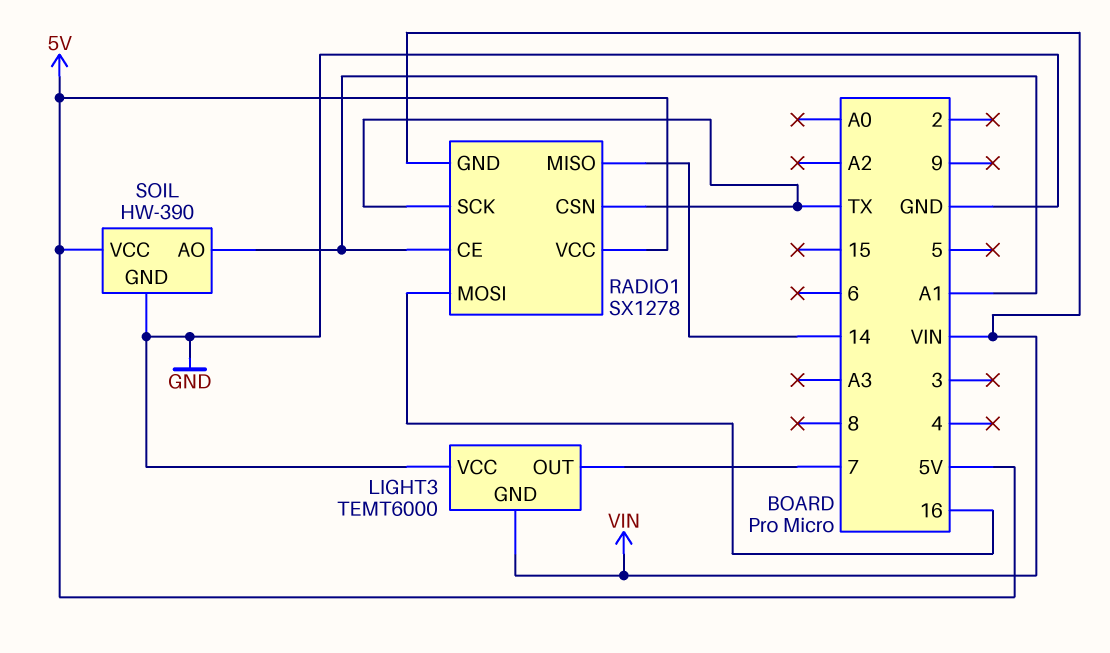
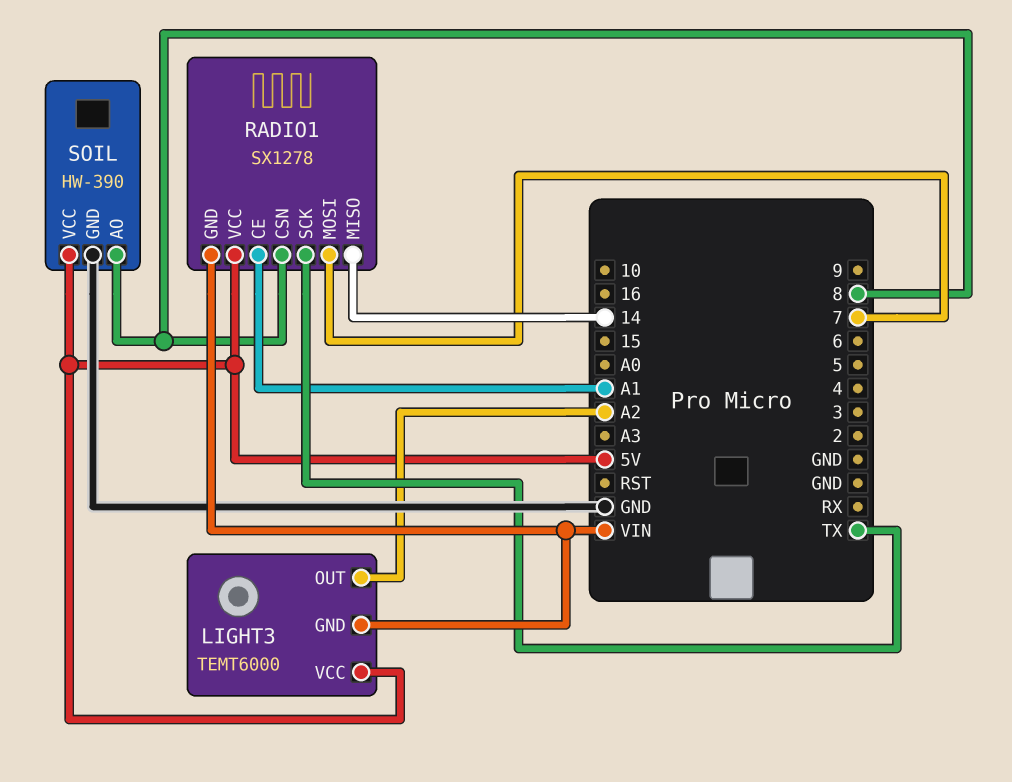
LIGHT3 pin OUT: 7 -> A2
LIGHT3 pin VCC: GND -> 5V
RADIO1 pin CSN: TX -> 8
RADIO1 pin MOSI: 16 -> 7
SOIL pin AO: A1 -> 8

